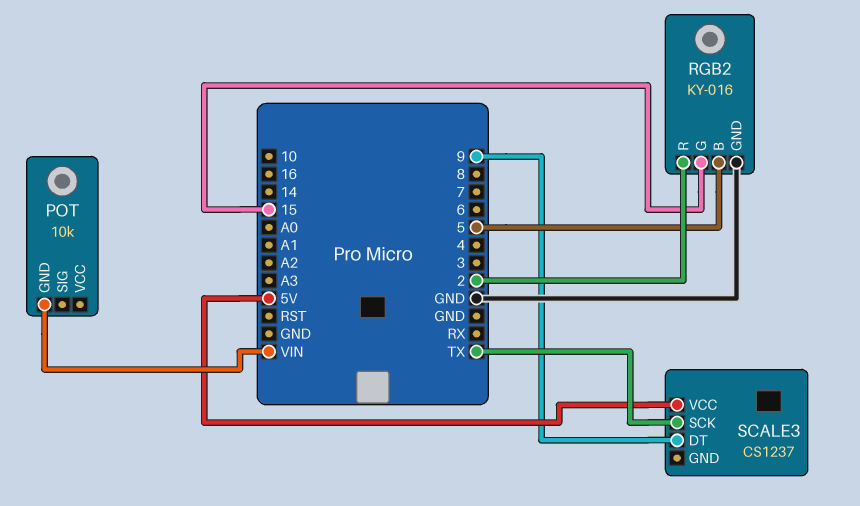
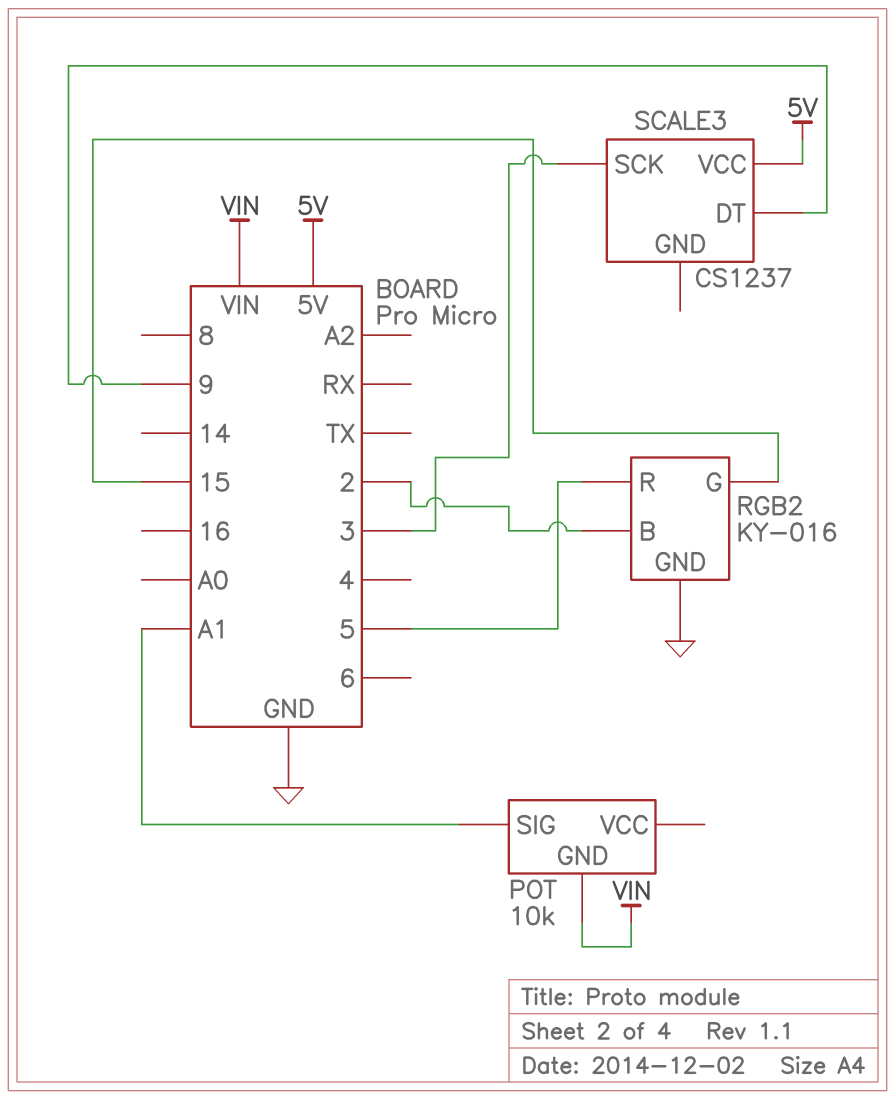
POT pin SIG: none -> A1
RGB2 pin B: 5 -> 2
RGB2 pin R: 2 -> 5
SCALE3 pin SCK: TX -> 3

